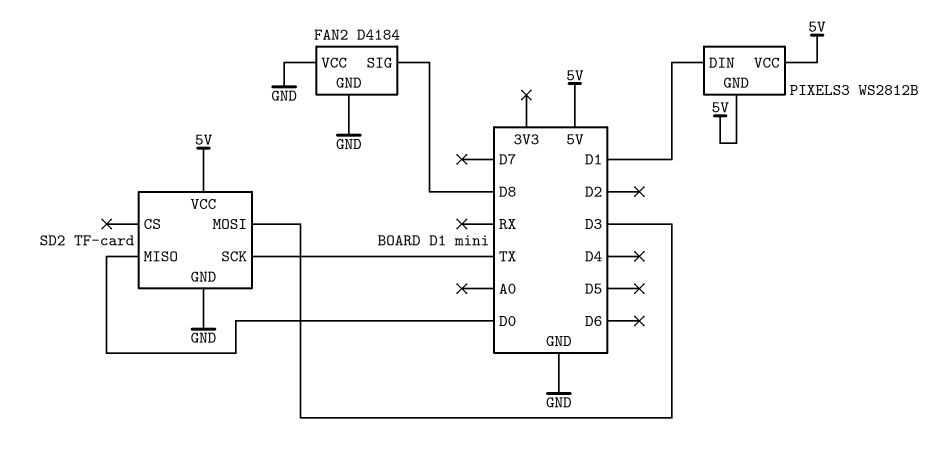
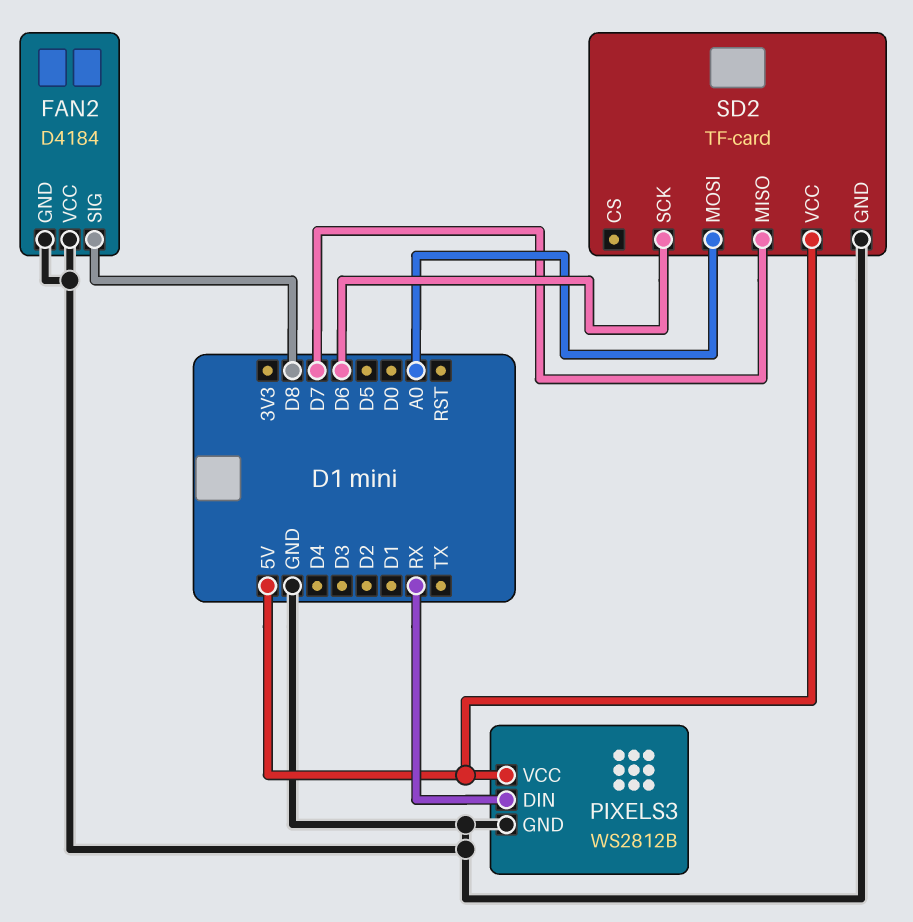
PIXELS3 pin DIN: D1 -> RX
PIXELS3 pin GND: 5V -> GND
SD2 pin MISO: D0 -> D7
SD2 pin MOSI: D3 -> A0
SD2 pin SCK: TX -> D6

